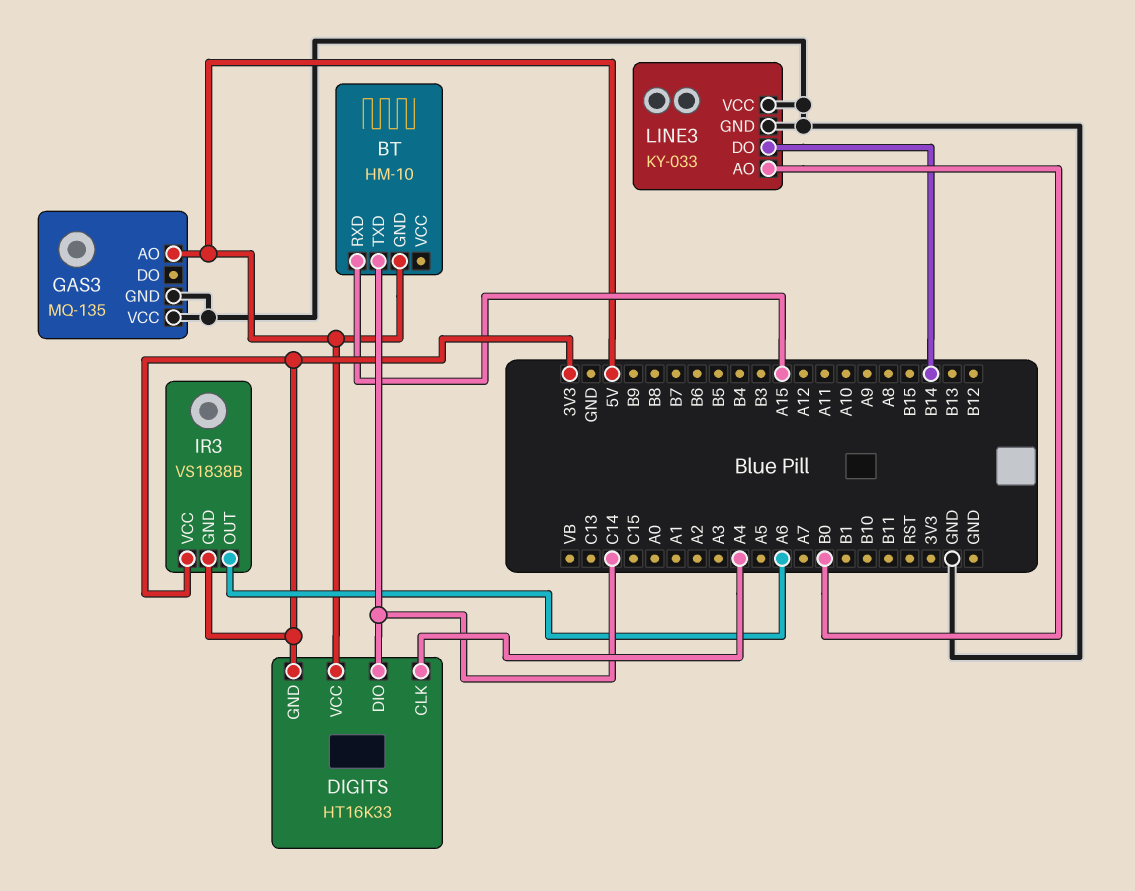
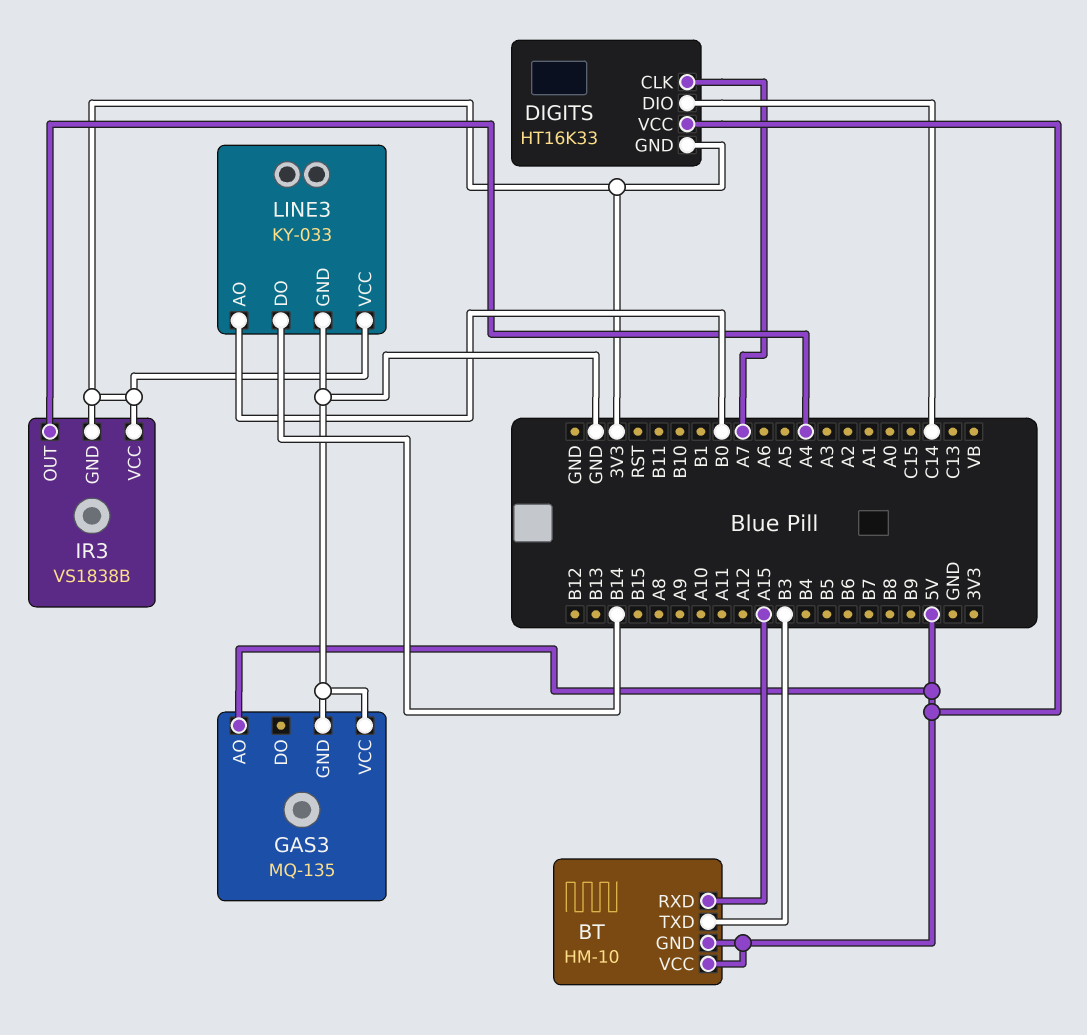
BT pin TXD: C14 -> B3
BT pin VCC: none -> 5V
DIGITS pin CLK: A4 -> A7
IR3 pin OUT: A6 -> A4
LINE3 pin VCC: GND -> 3V3

